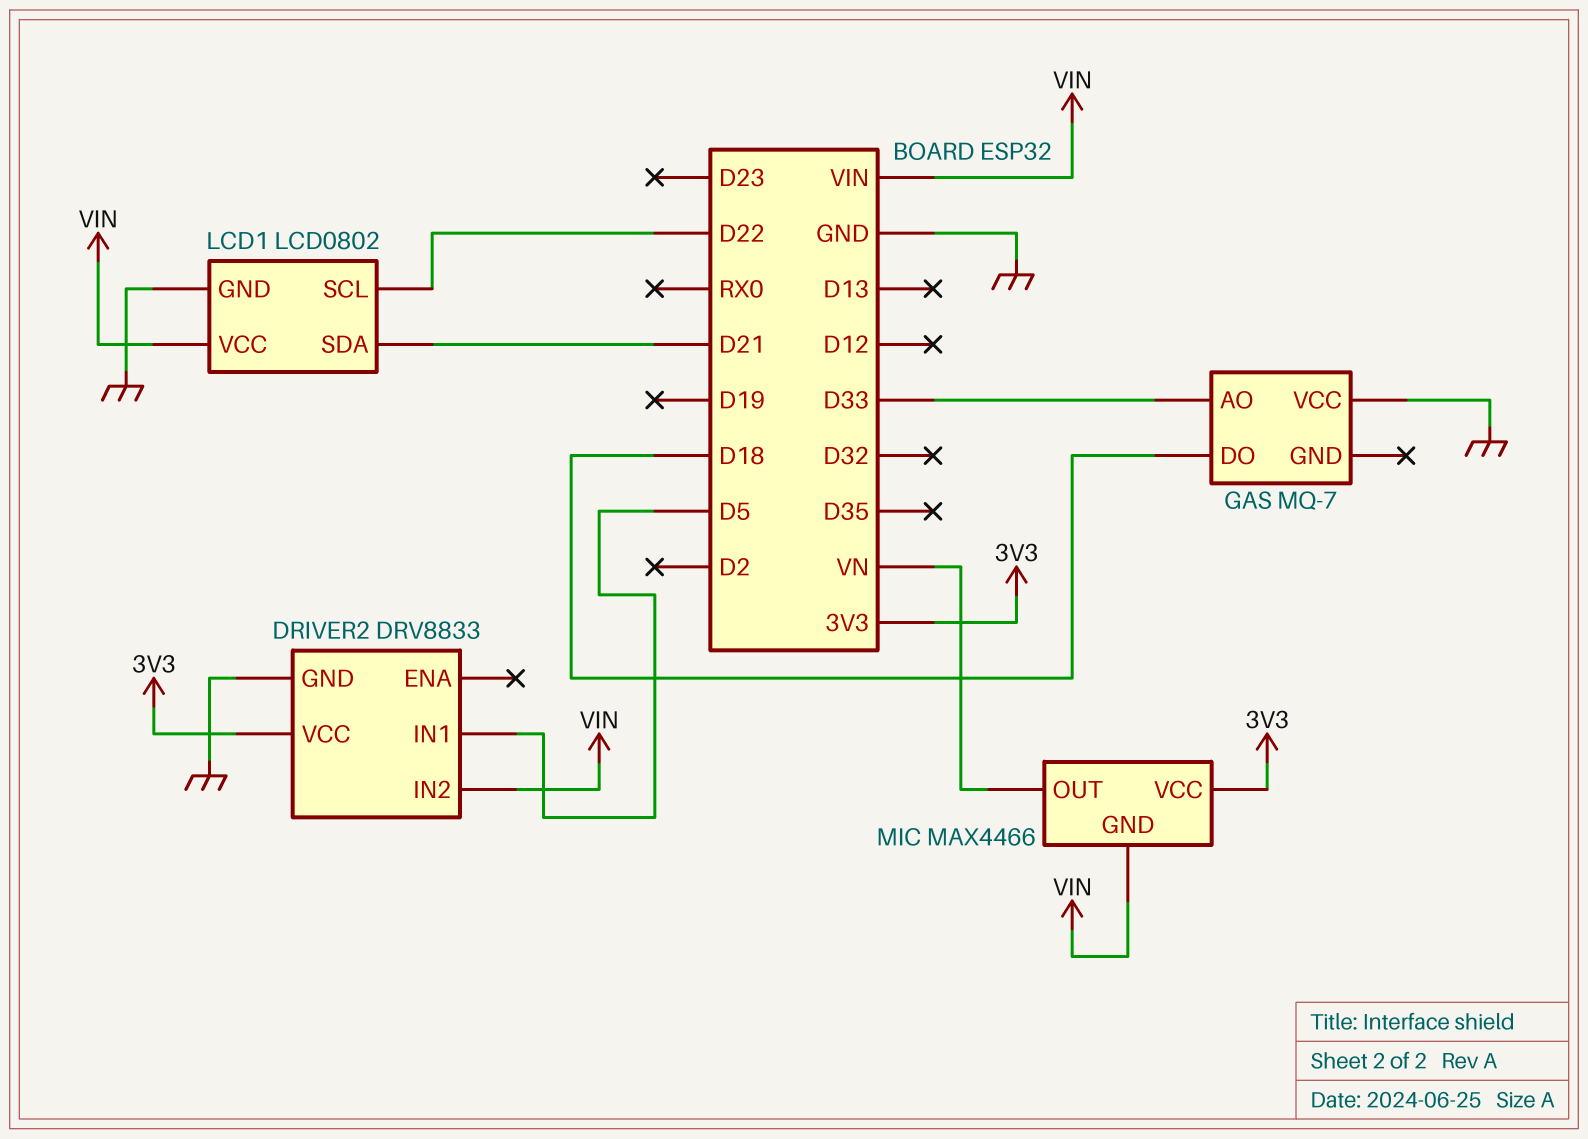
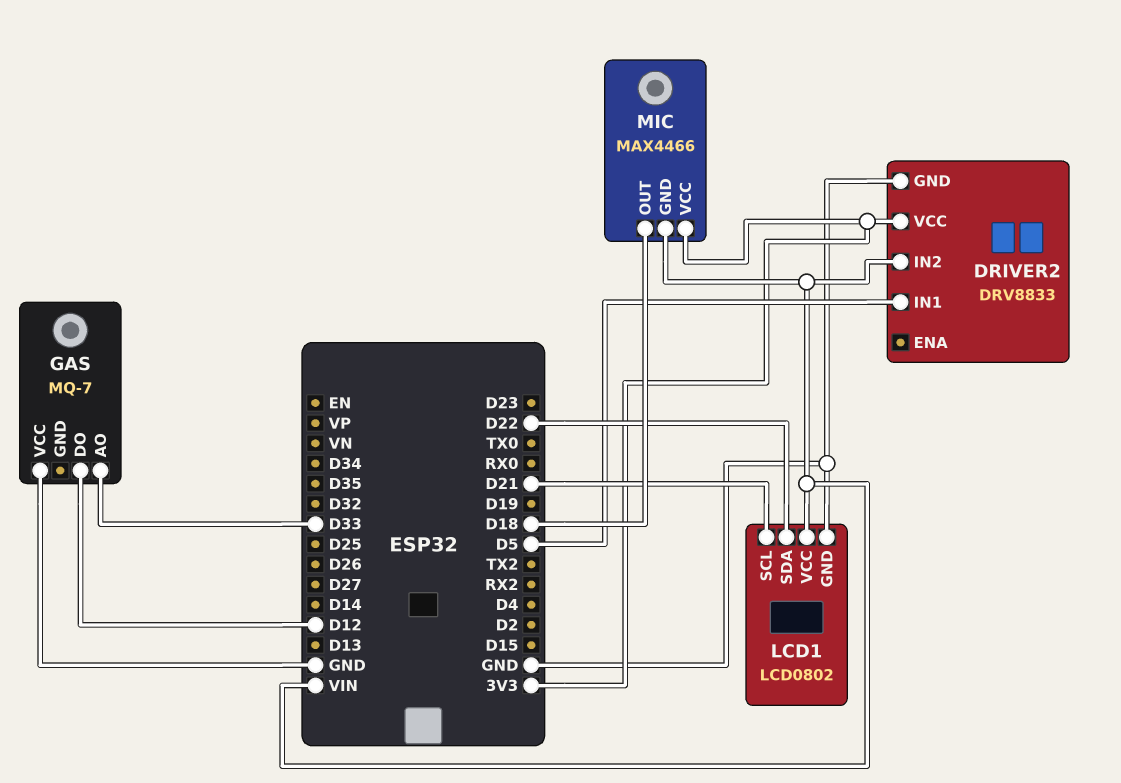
GAS pin DO: D18 -> D12
LCD1 pin SCL: D22 -> D21
LCD1 pin SDA: D21 -> D22
MIC pin OUT: VN -> D18

